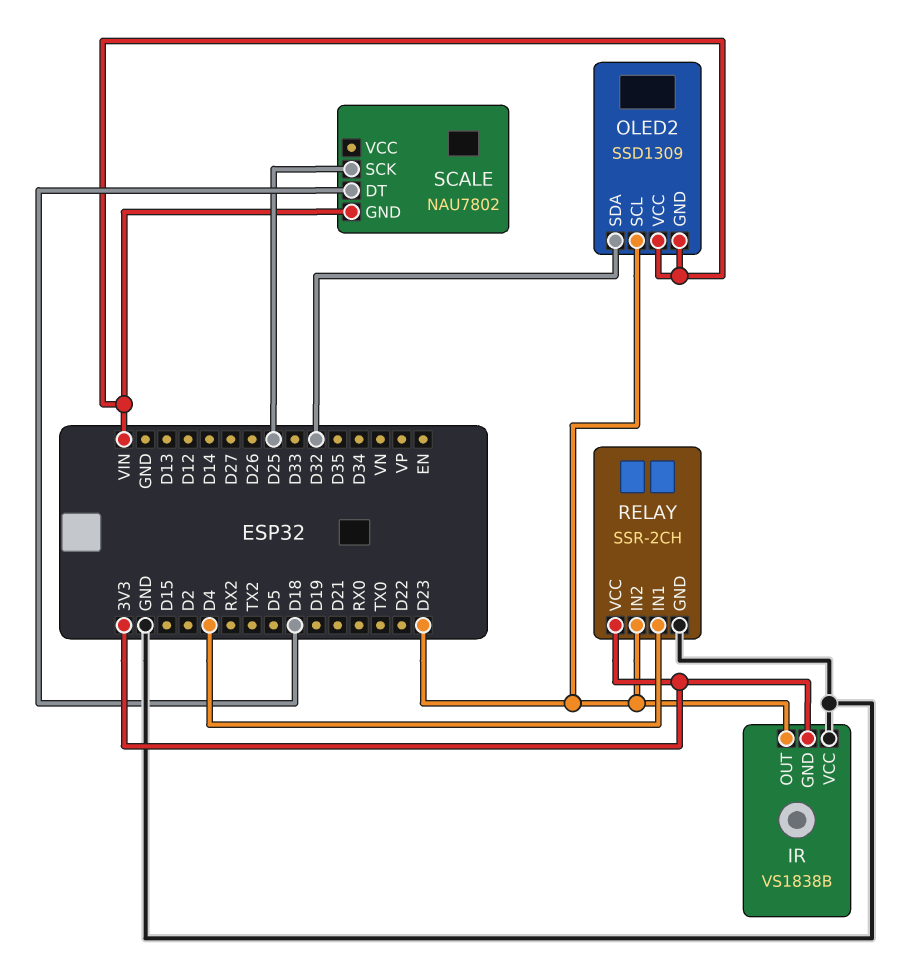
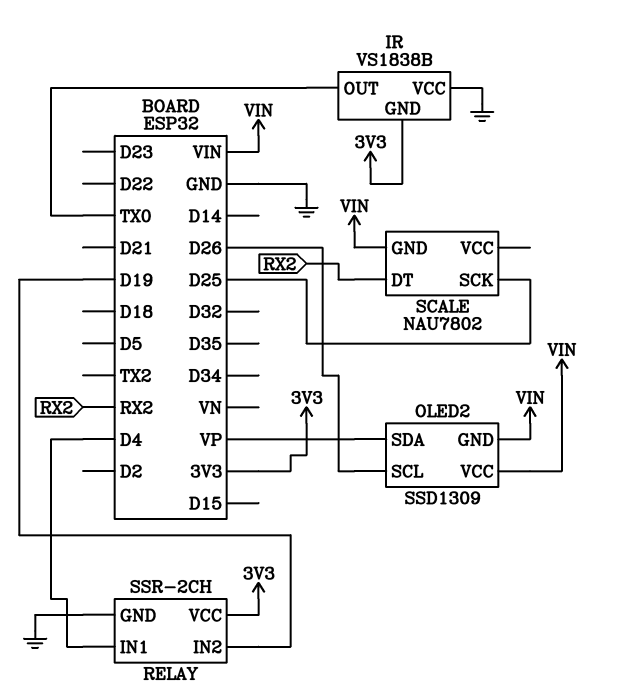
IR pin OUT: D23 -> TX0
OLED2 pin SCL: D23 -> D26
OLED2 pin SDA: D32 -> VP
RELAY pin IN2: D23 -> D19
SCALE pin DT: D18 -> RX2

